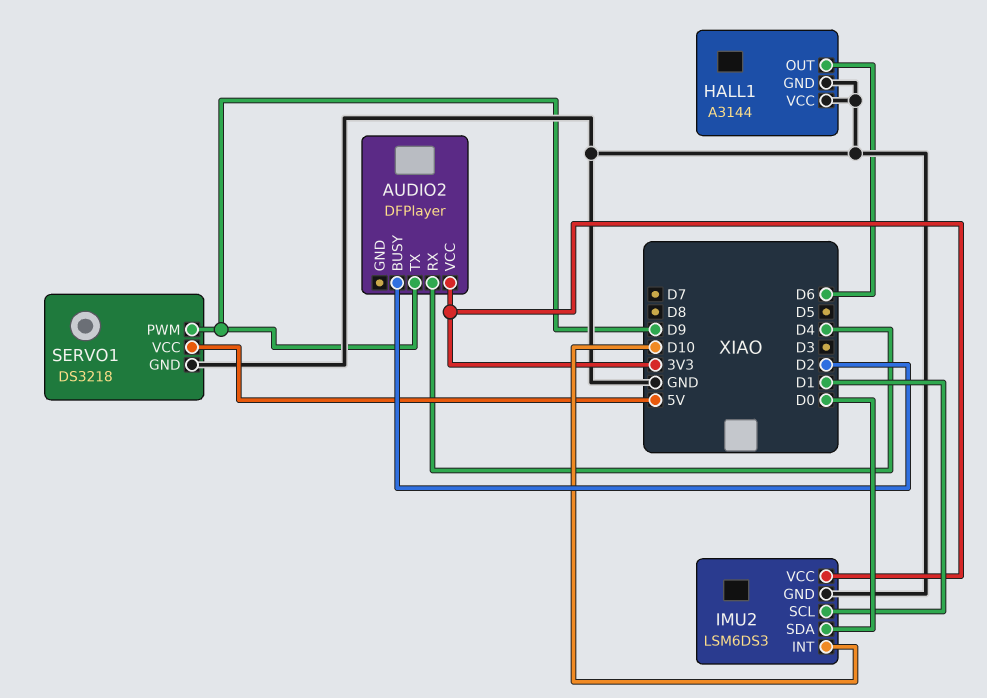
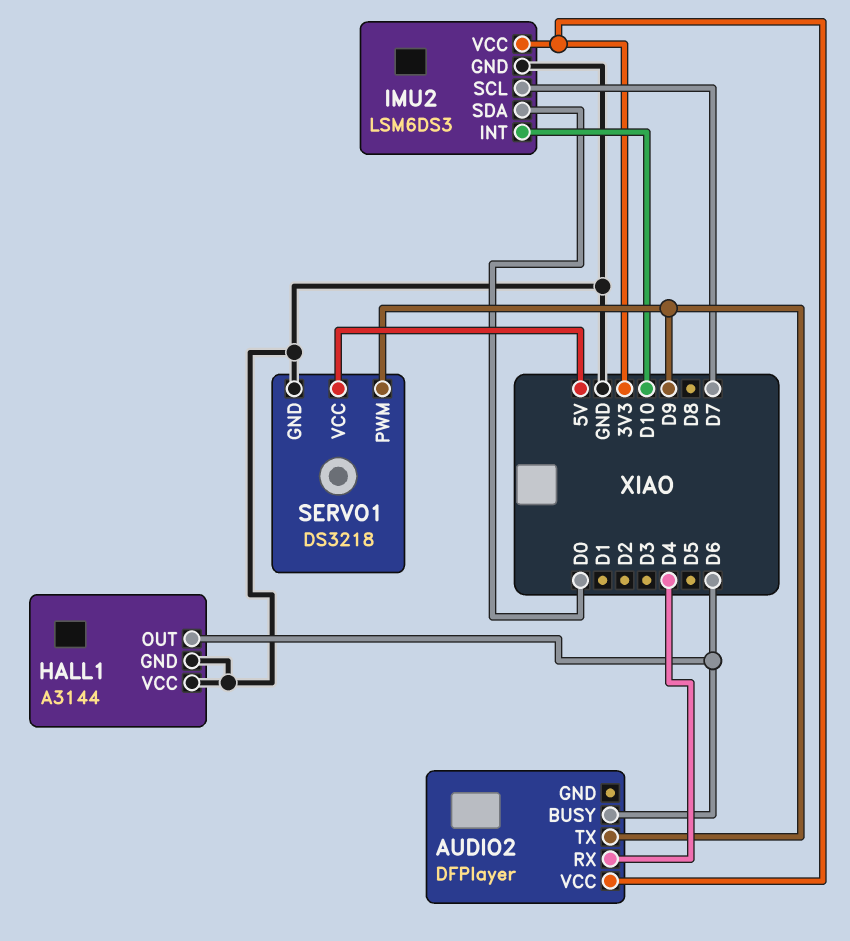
AUDIO2 pin BUSY: D2 -> D6
IMU2 pin SCL: D1 -> D7

